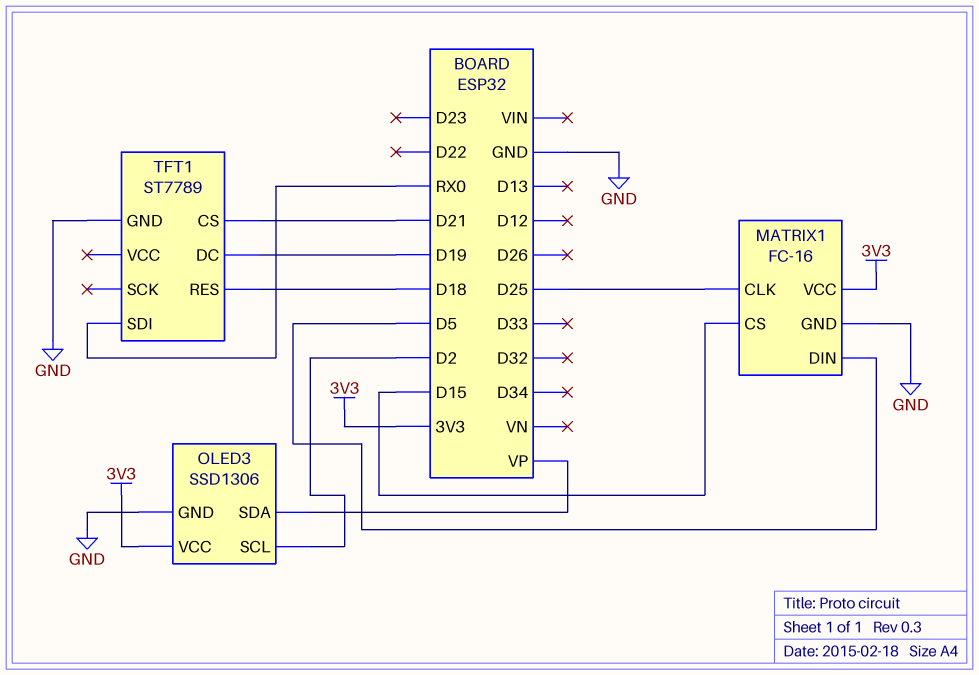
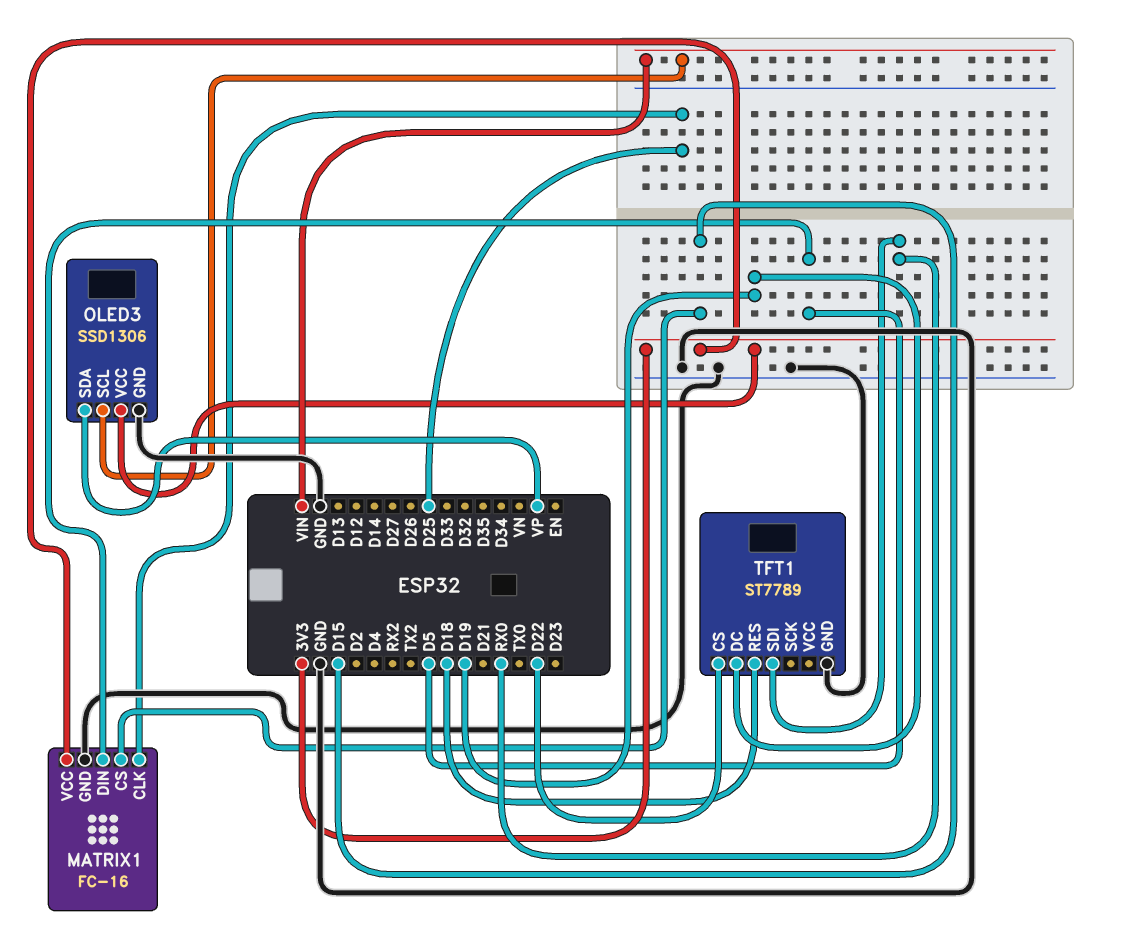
OLED3 pin SCL: D2 -> VIN
TFT1 pin CS: D21 -> D22

